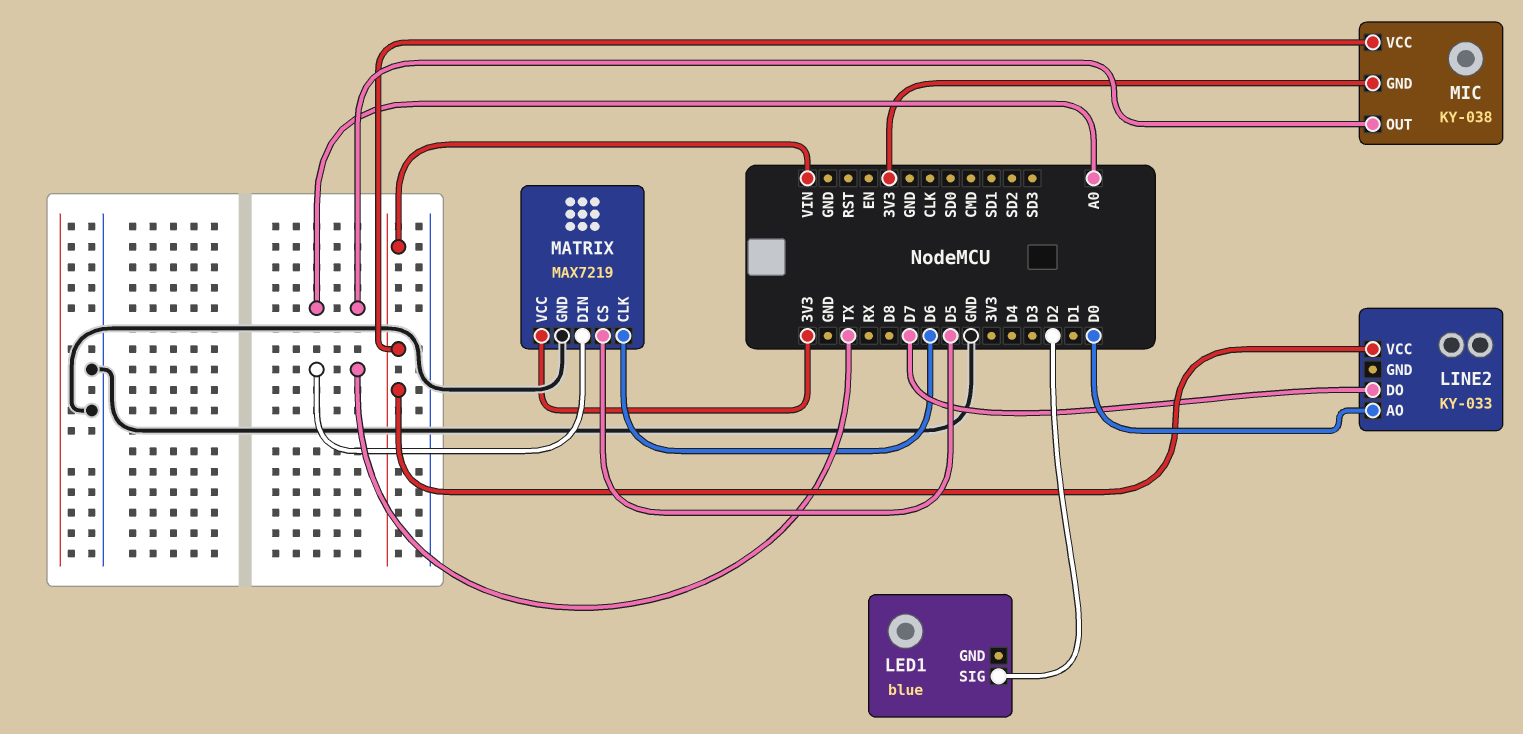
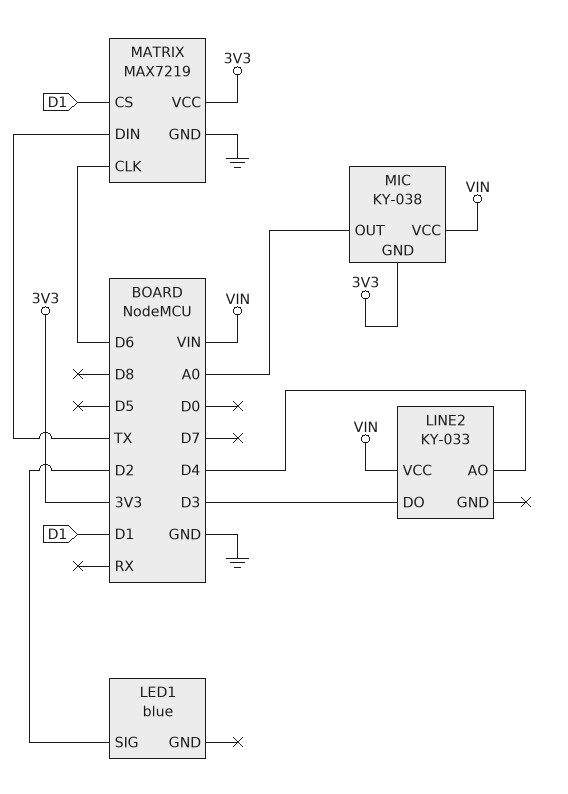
LINE2 pin AO: D0 -> D4
LINE2 pin DO: D7 -> D3
MATRIX pin CS: D5 -> D1

